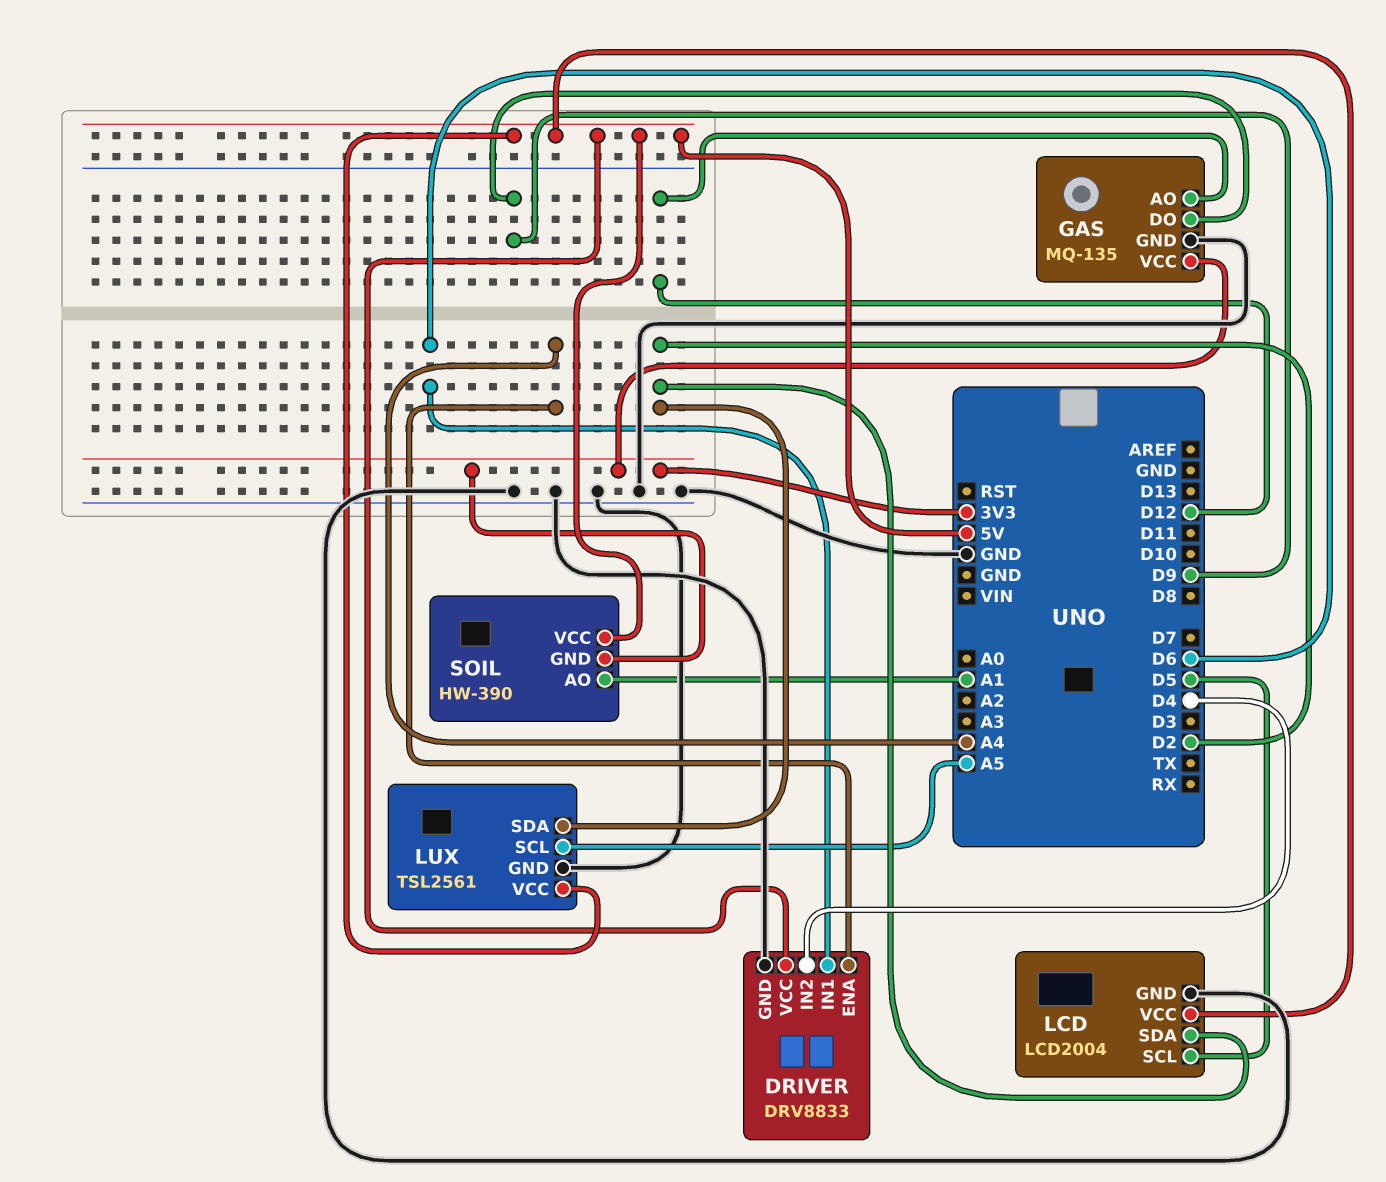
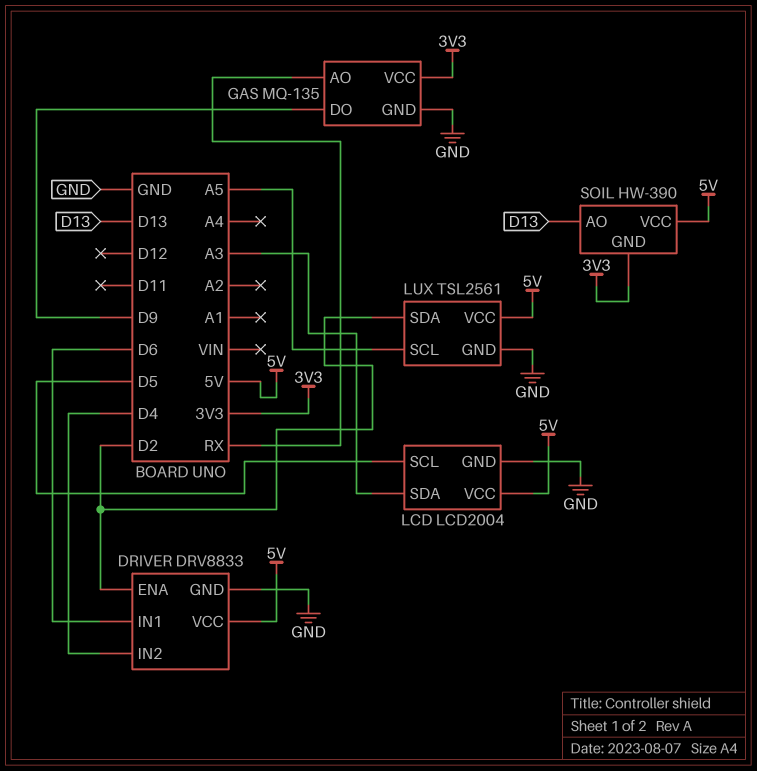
DRIVER pin ENA: A4 -> D2
GAS pin AO: D12 -> RX
LCD pin SDA: D2 -> A3
SOIL pin AO: A1 -> D13

